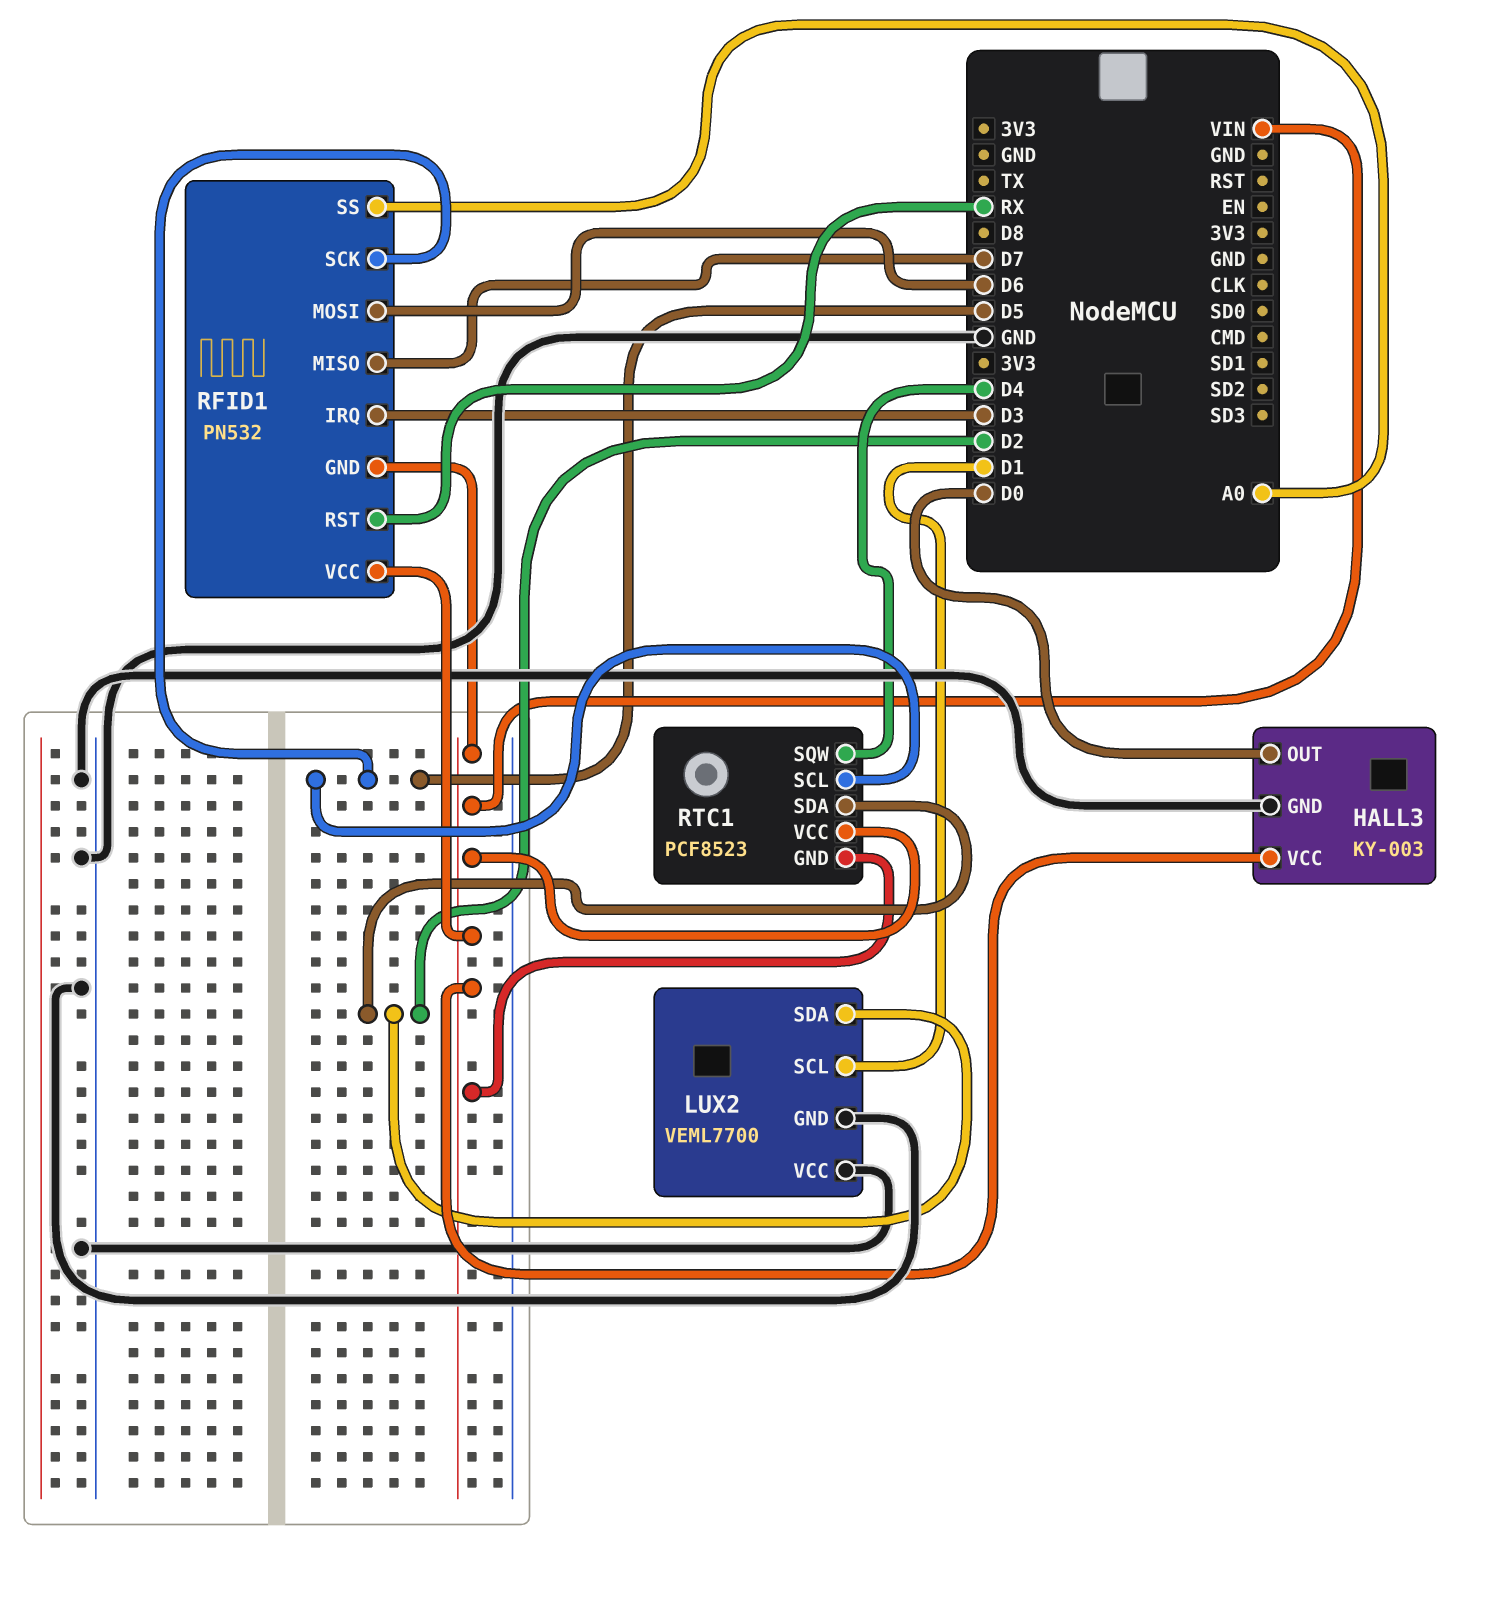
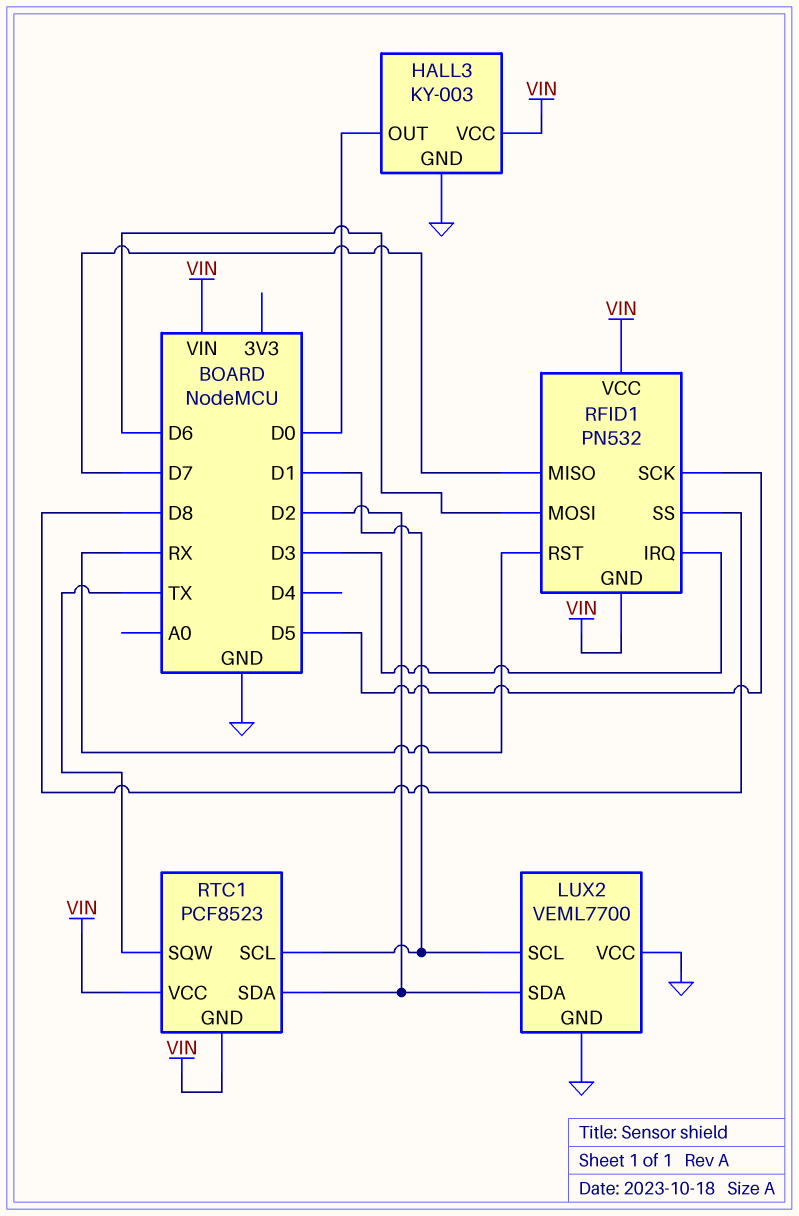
RFID1 pin SS: A0 -> D8
RTC1 pin SCL: D5 -> D1
RTC1 pin SQW: D4 -> TX

